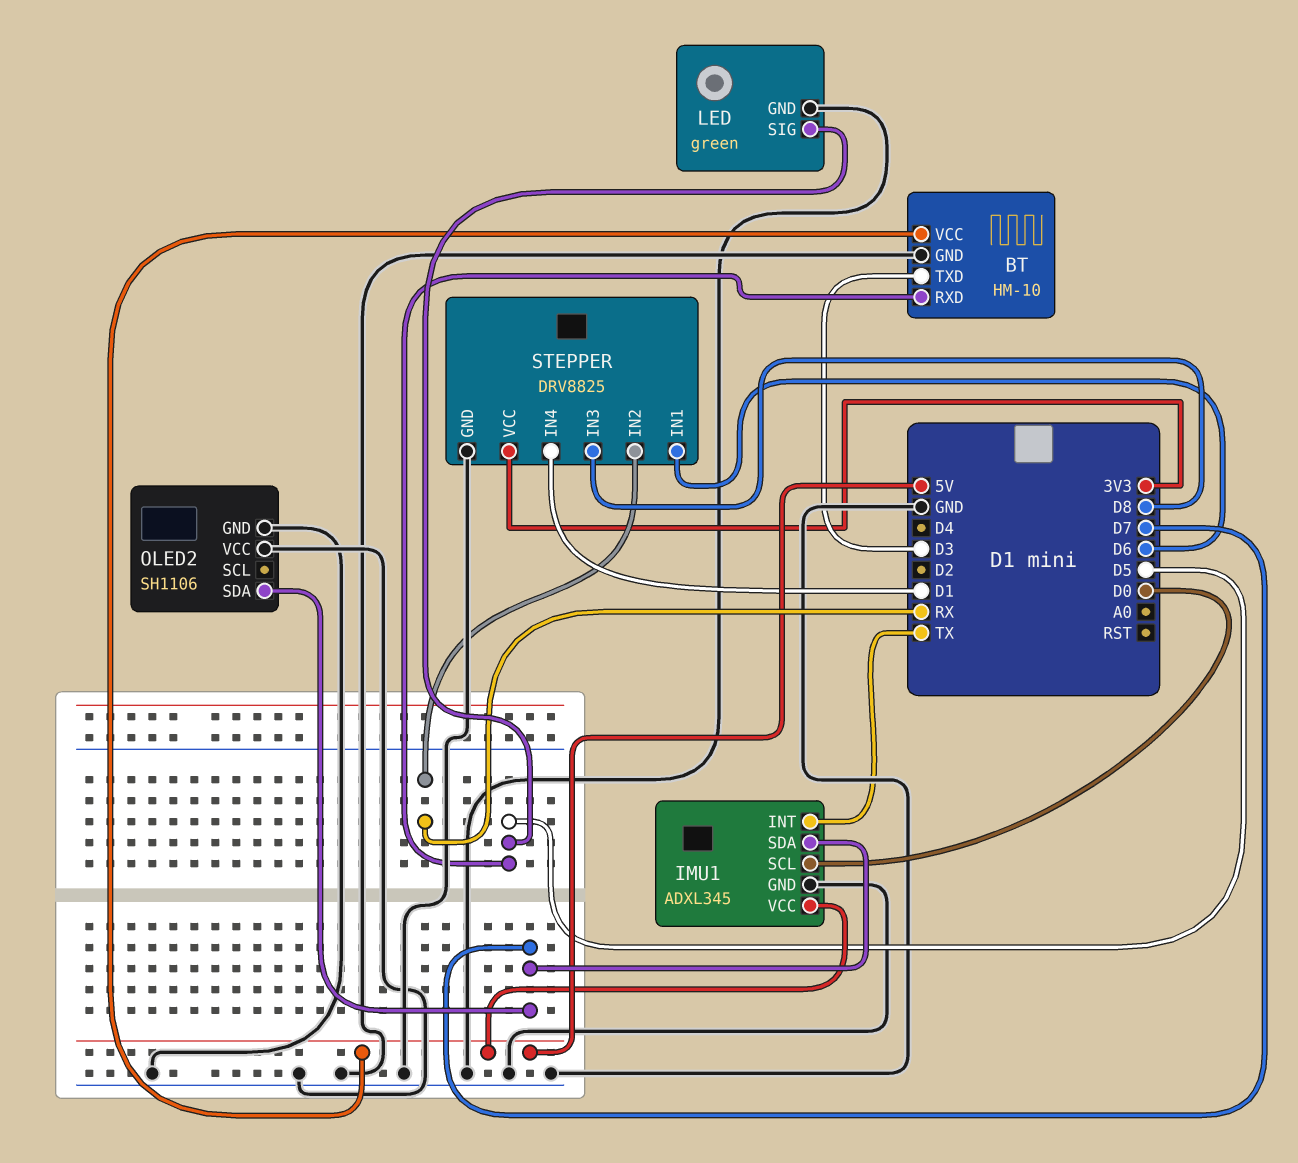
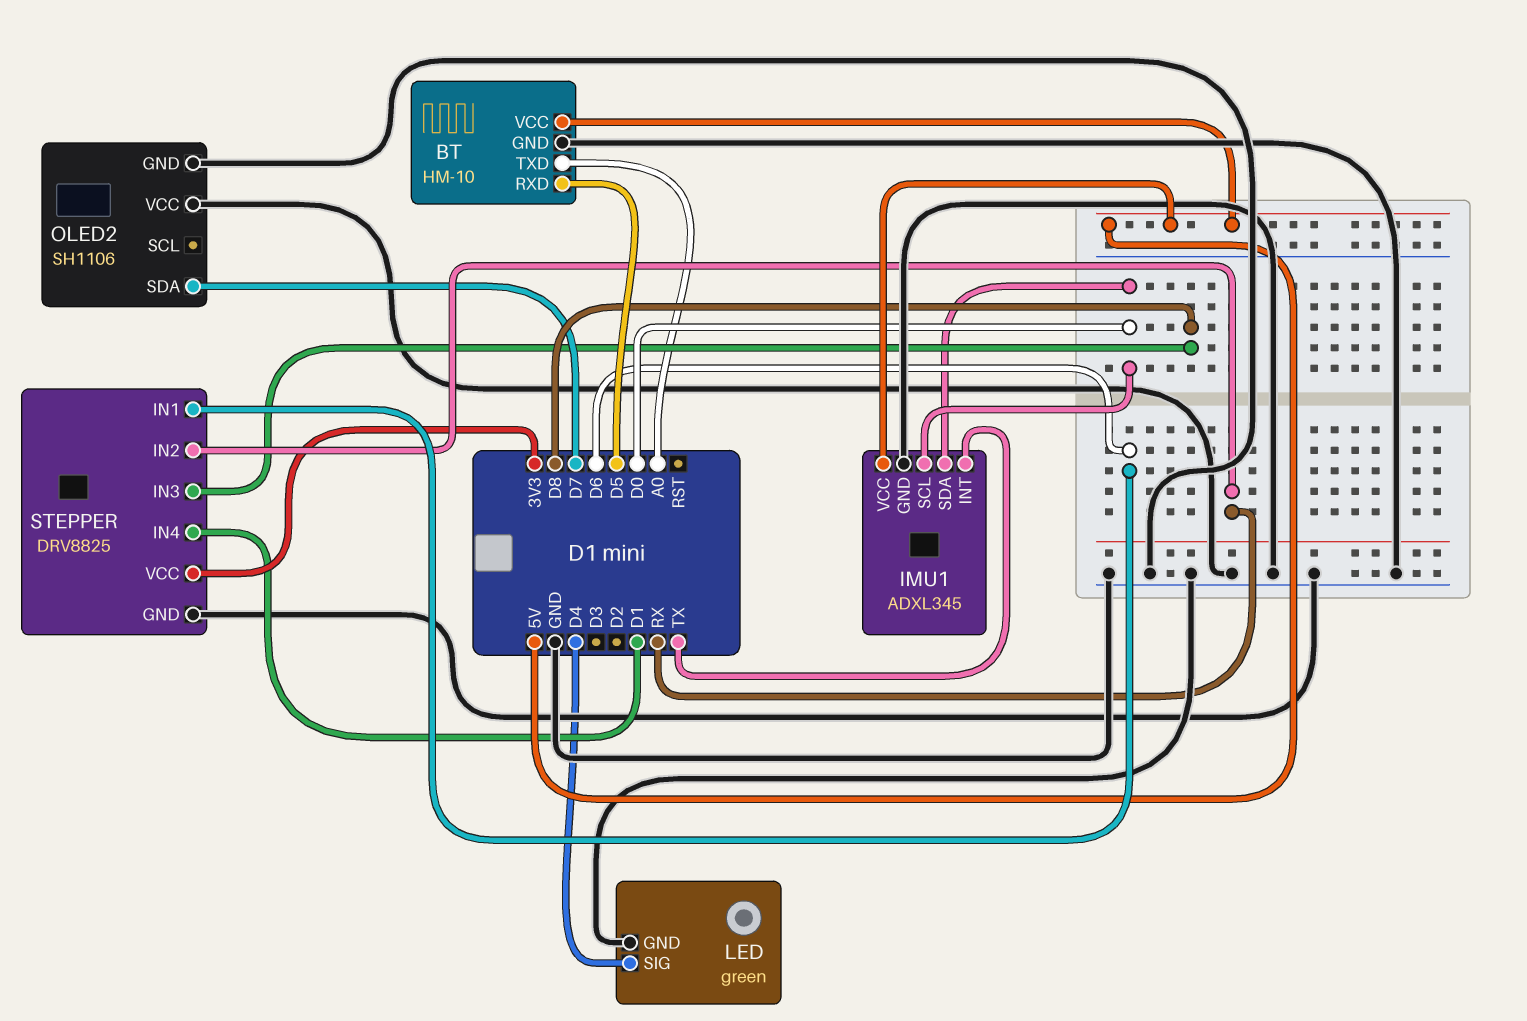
BT pin TXD: D3 -> A0
IMU1 pin SDA: D7 -> D0
LED pin SIG: D5 -> D4

